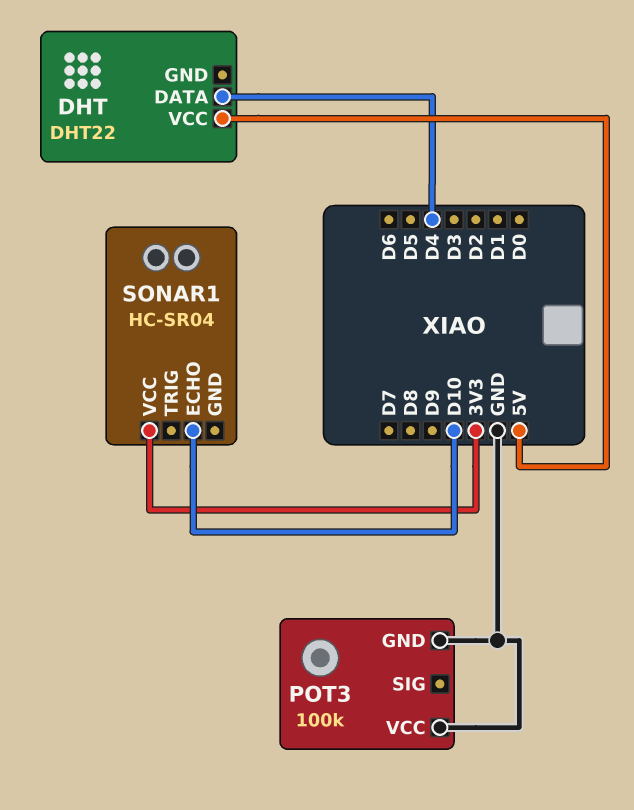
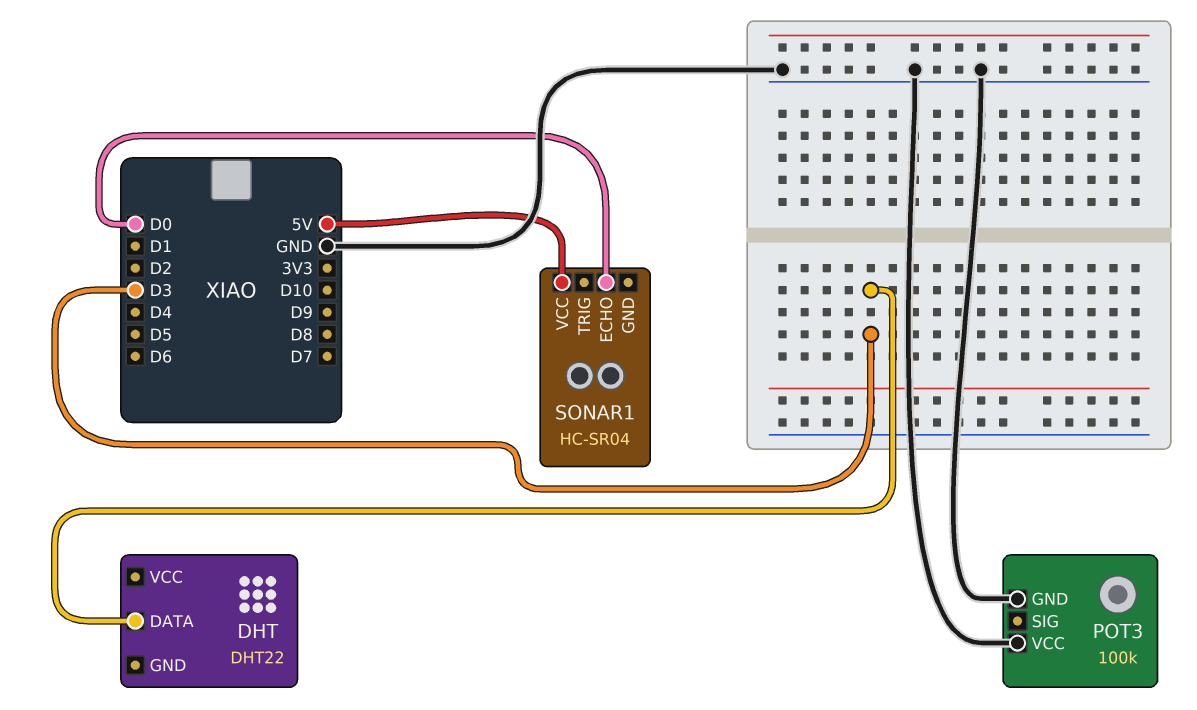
DHT pin DATA: D4 -> D3
DHT pin VCC: 5V -> none
SONAR1 pin ECHO: D10 -> D0
SONAR1 pin VCC: 3V3 -> 5V

